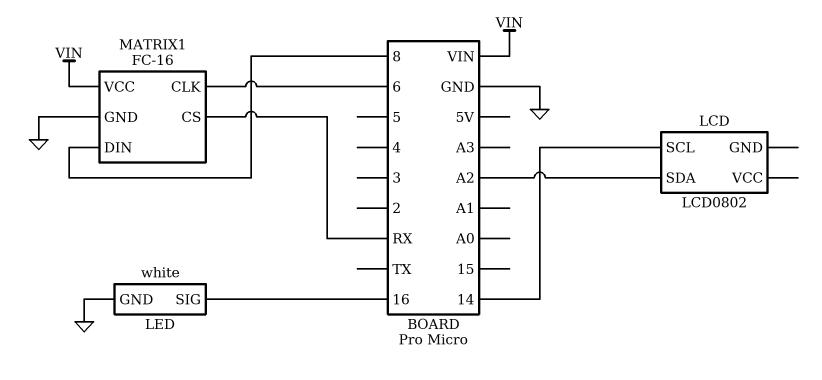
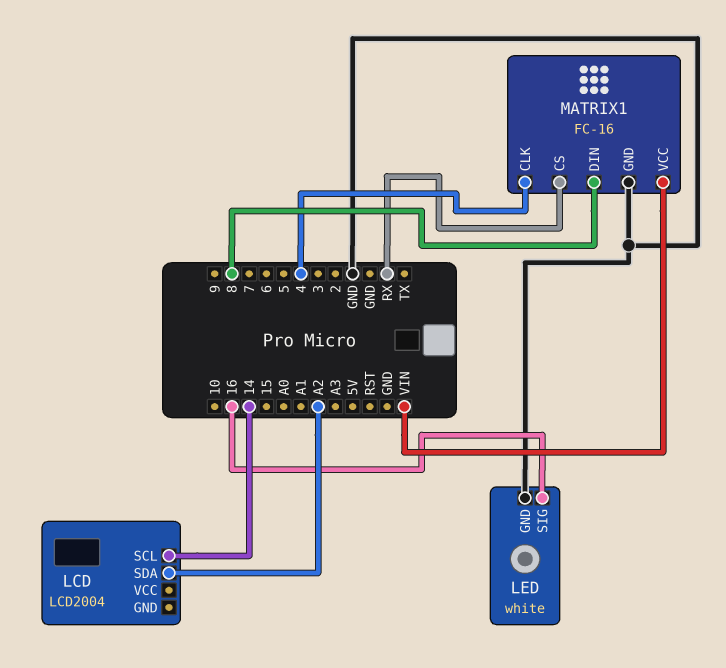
LCD: LCD0802 -> LCD2004
MATRIX1 pin CLK: 6 -> 4

